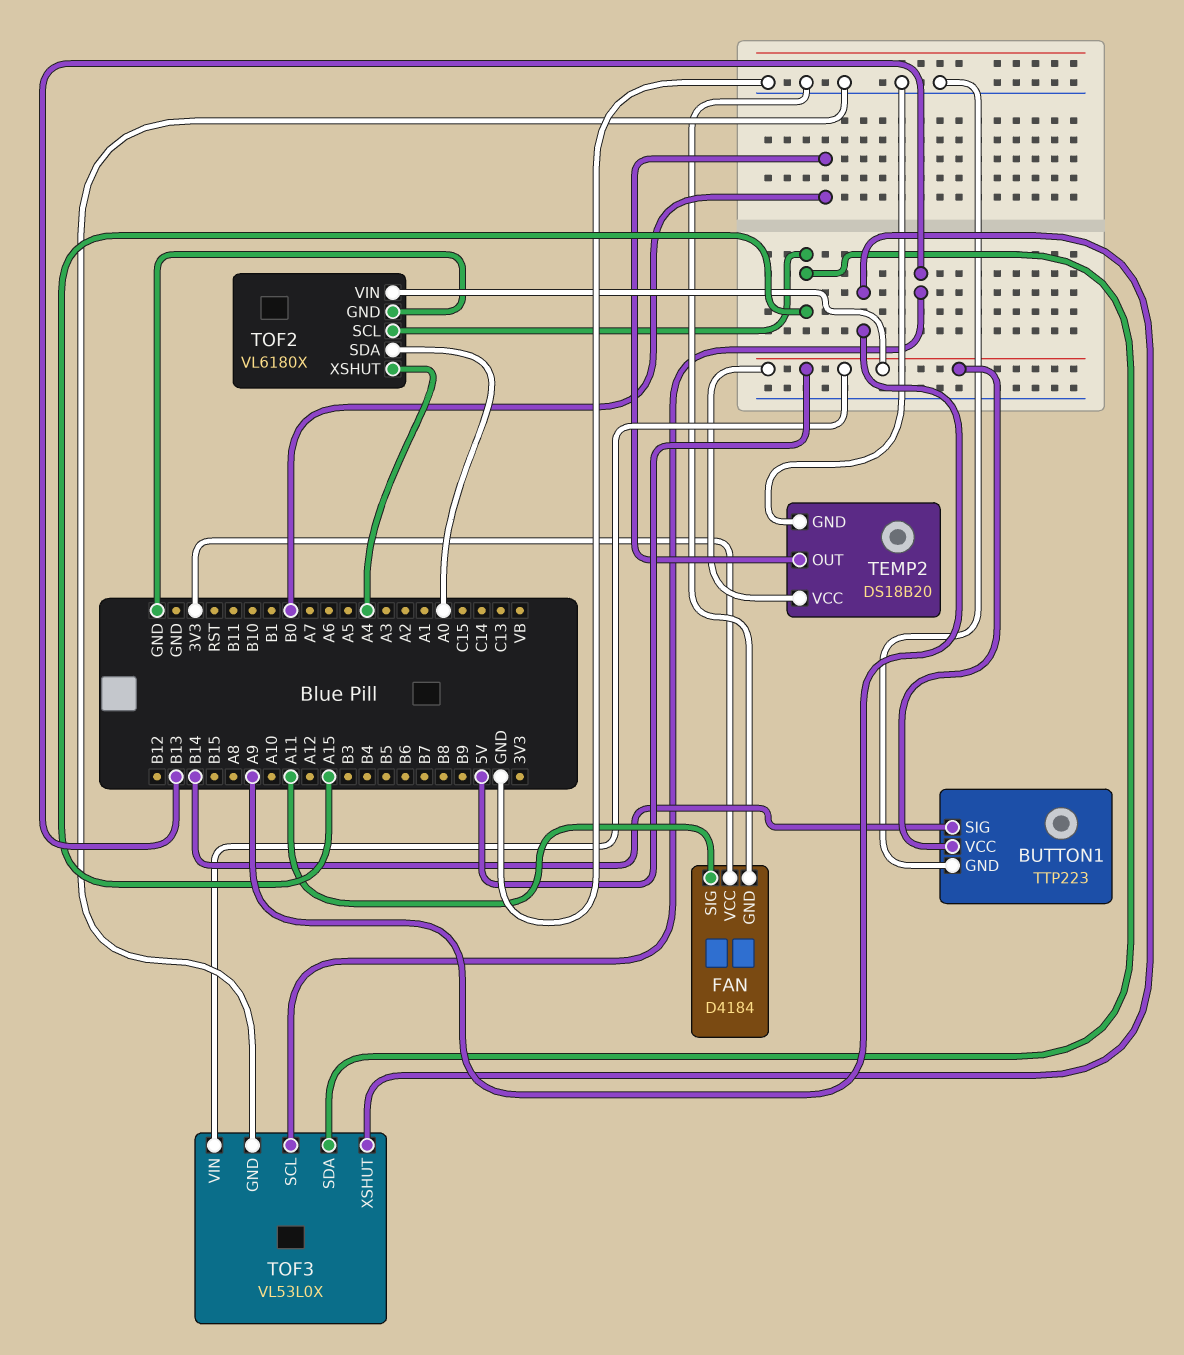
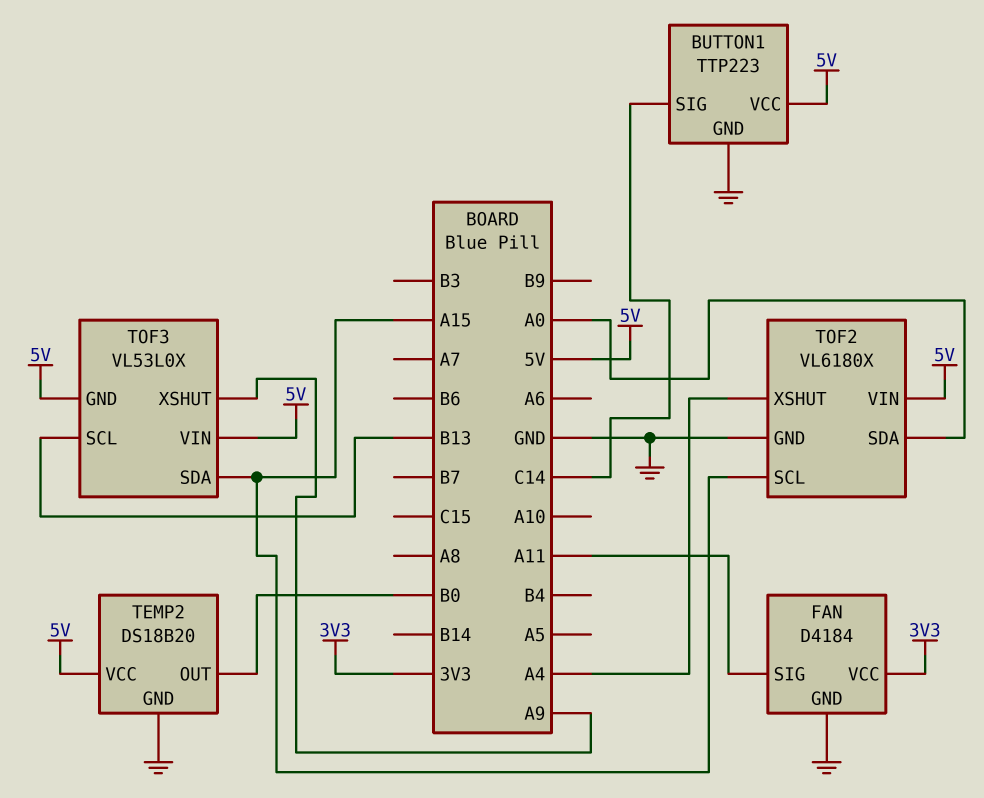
BUTTON1 pin SIG: B14 -> C14
TOF3 pin GND: GND -> 5V

